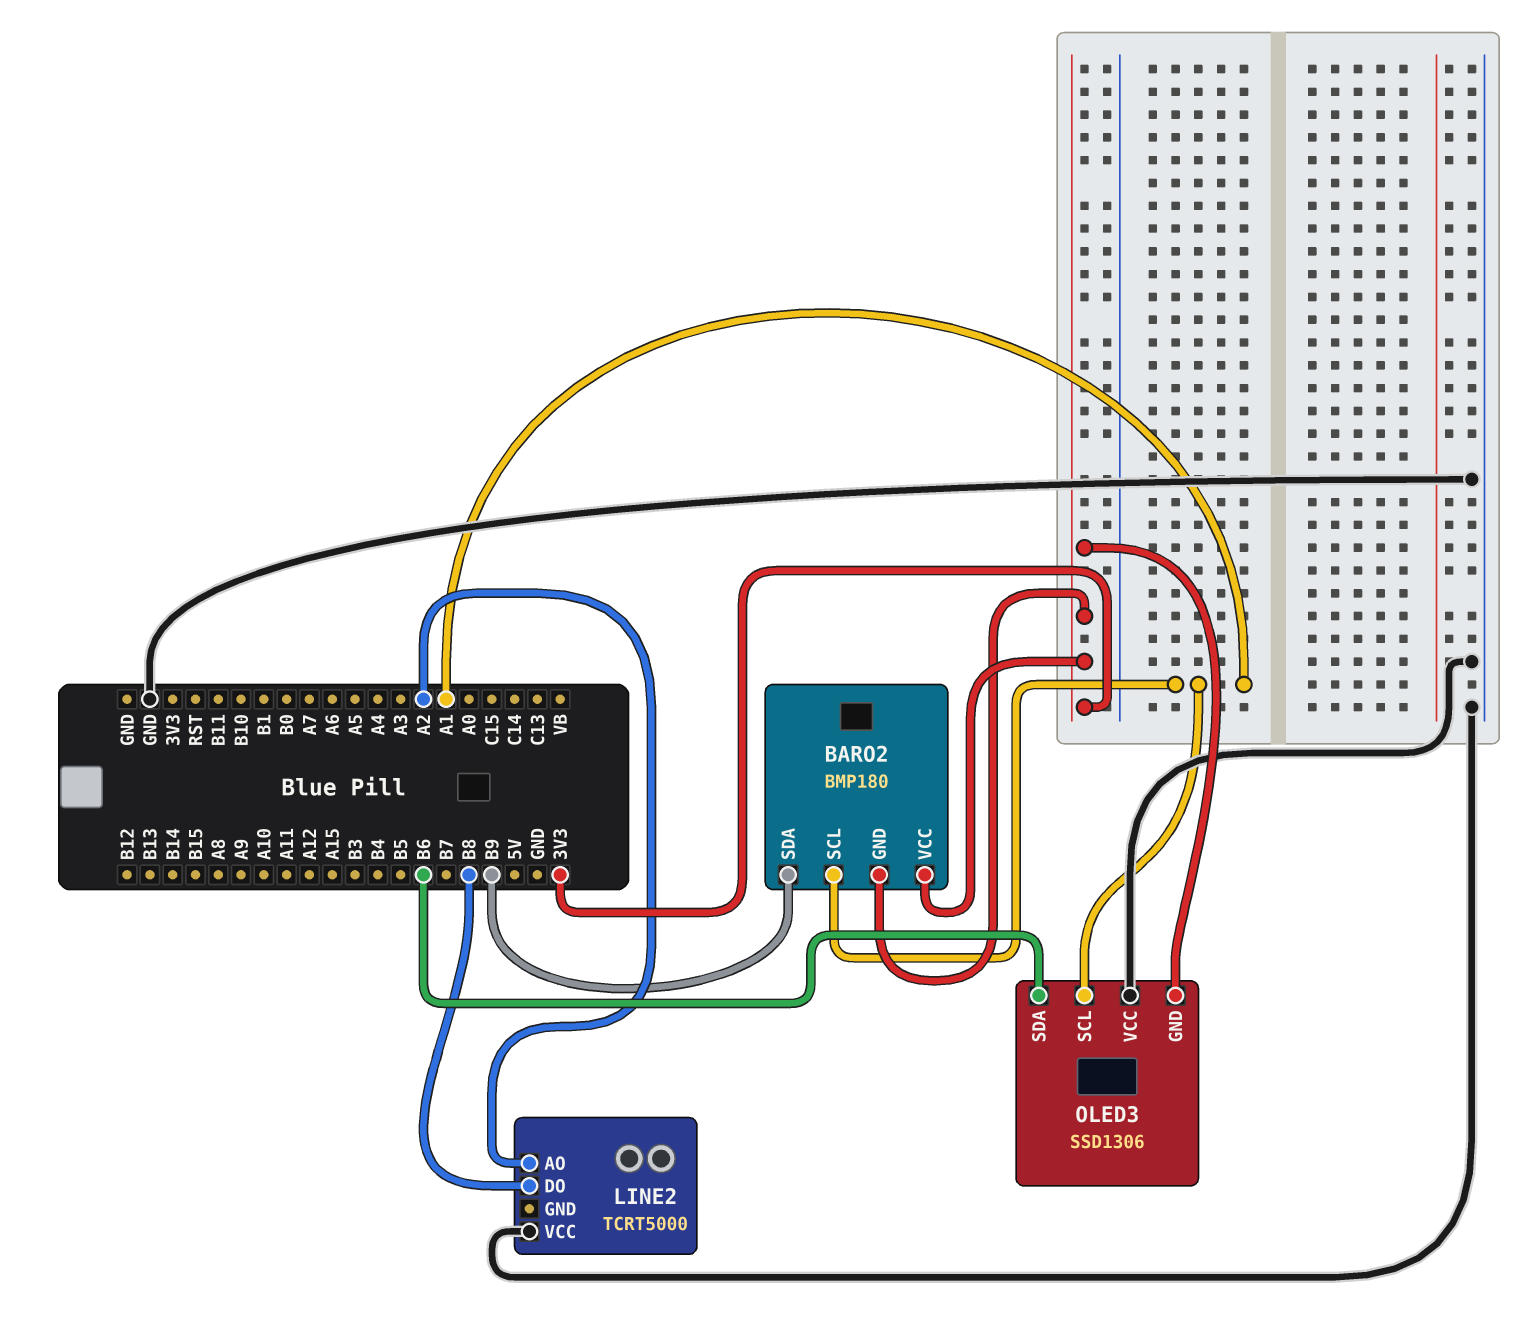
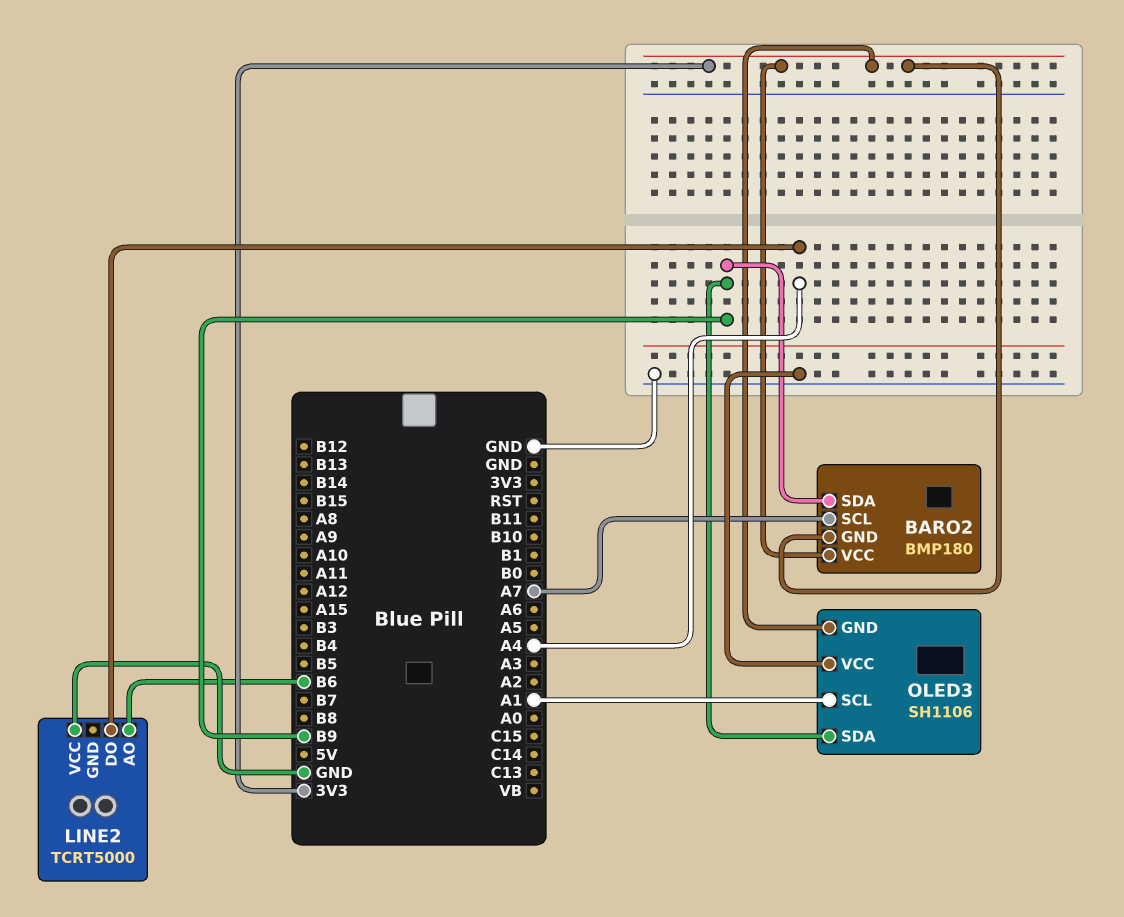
BARO2 pin SCL: A1 -> A7
LINE2 pin AO: A2 -> B6
LINE2 pin DO: B8 -> A4
OLED3: SSD1306 -> SH1106
OLED3 pin SDA: B6 -> B9

